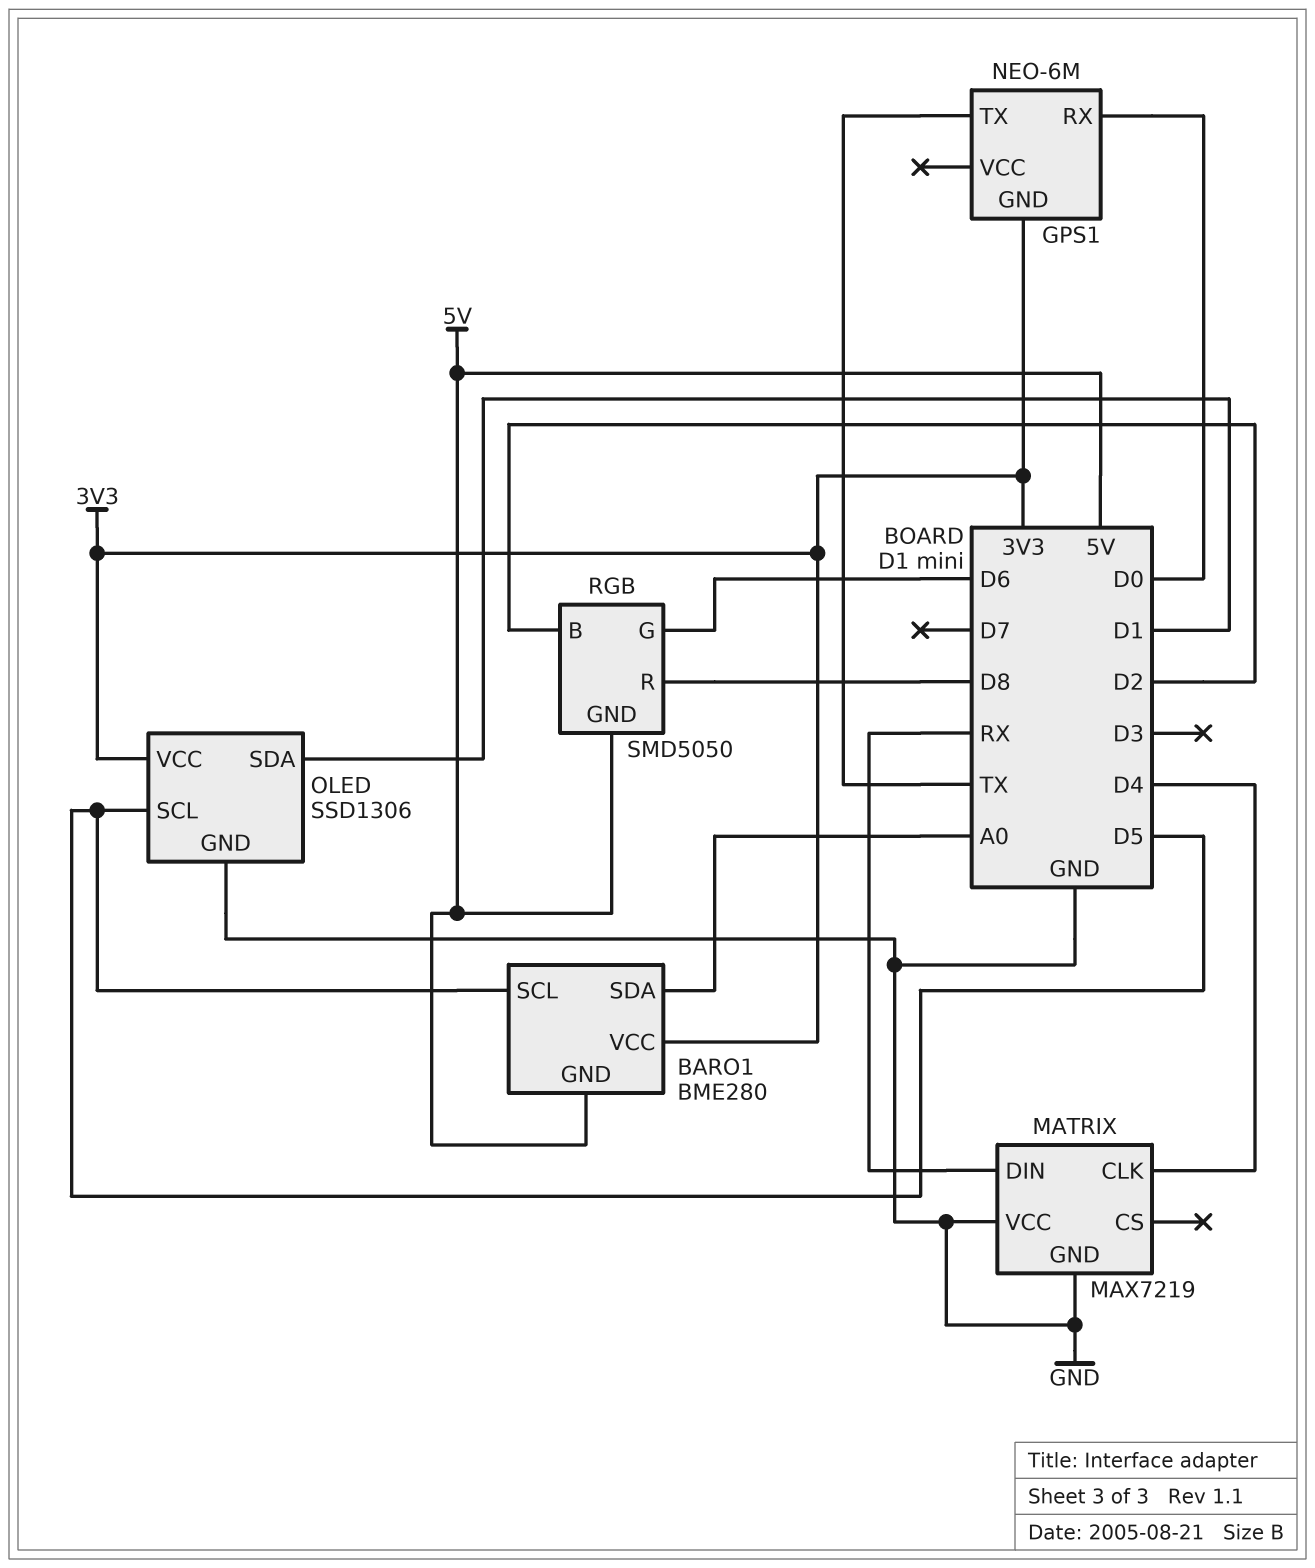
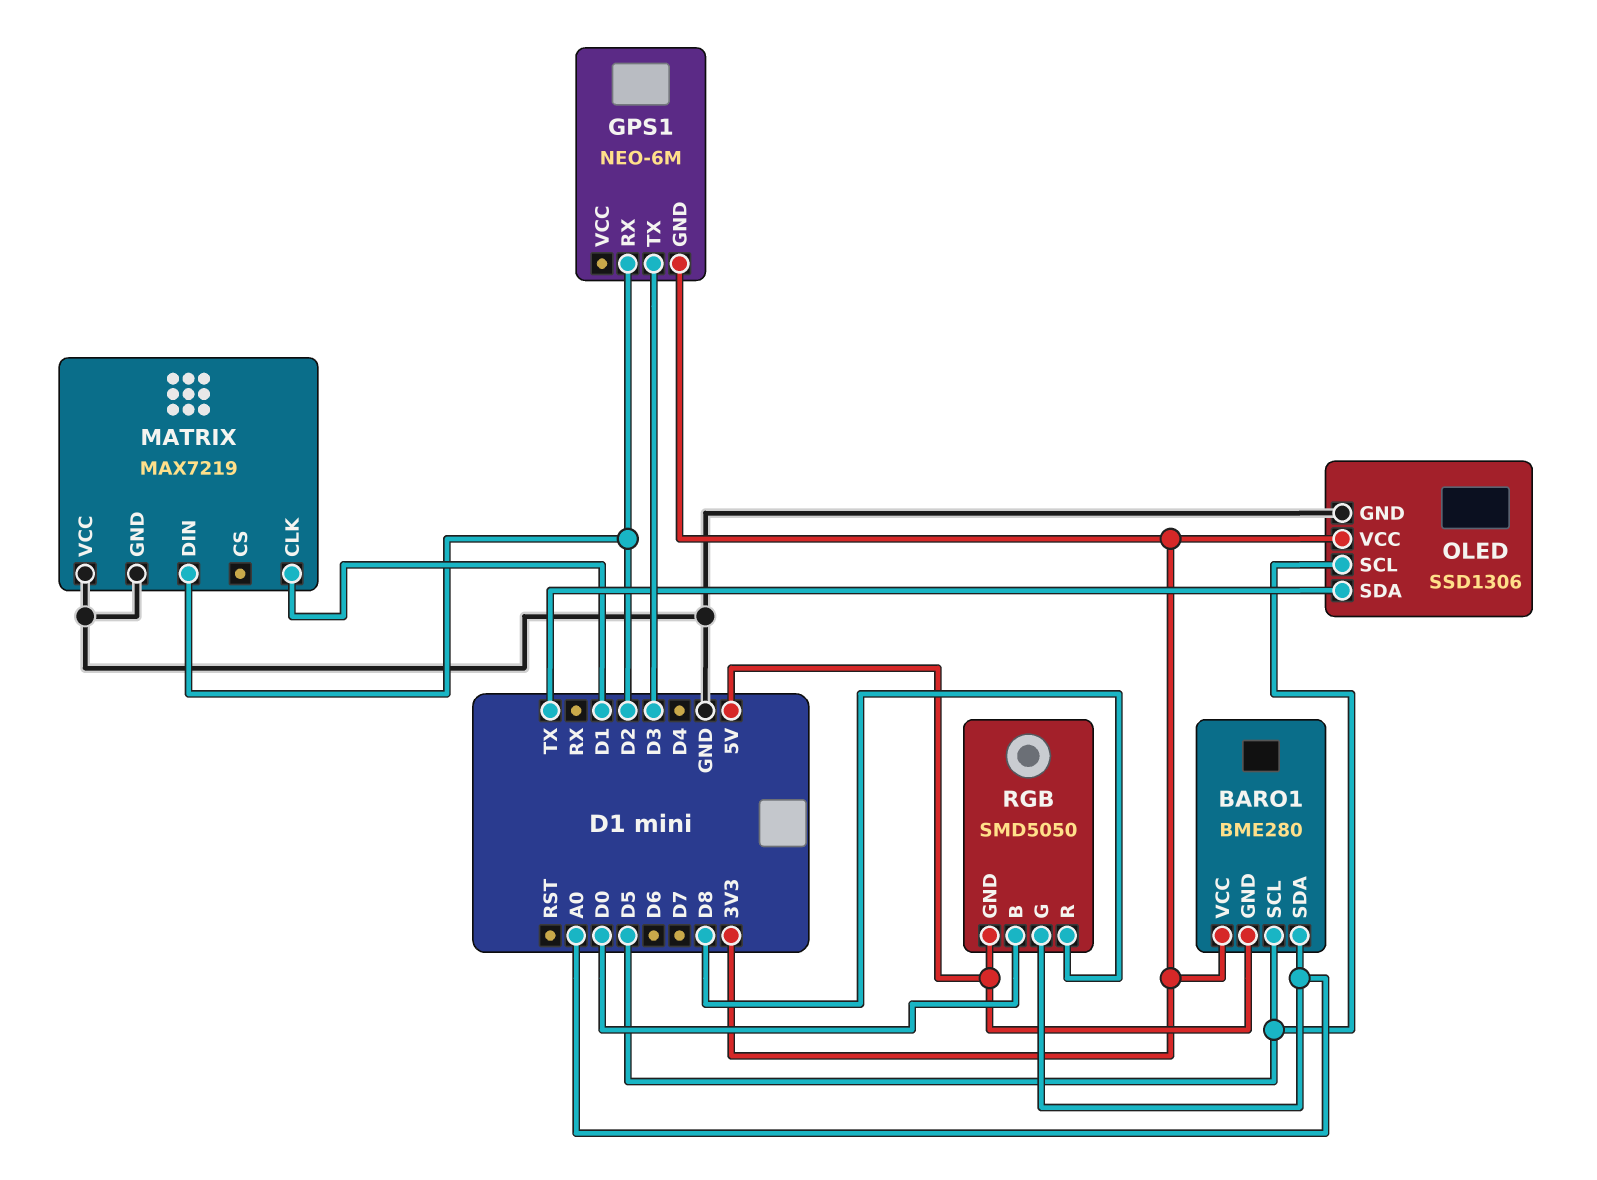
GPS1 pin RX: D0 -> D2
GPS1 pin TX: TX -> D3
MATRIX pin CLK: D4 -> D1
MATRIX pin DIN: RX -> D2
OLED pin SDA: D1 -> TX
RGB pin B: D2 -> D0
RGB pin G: D6 -> A0

